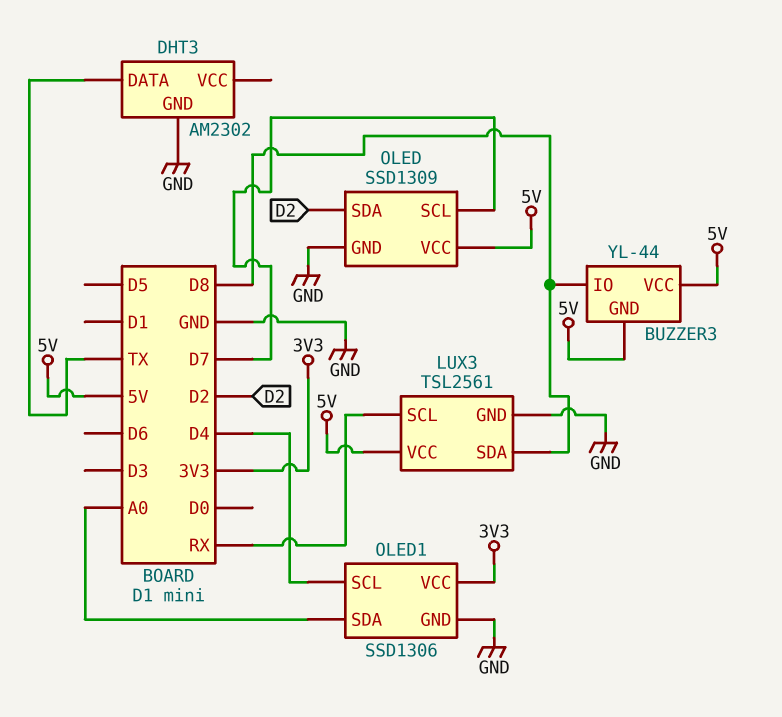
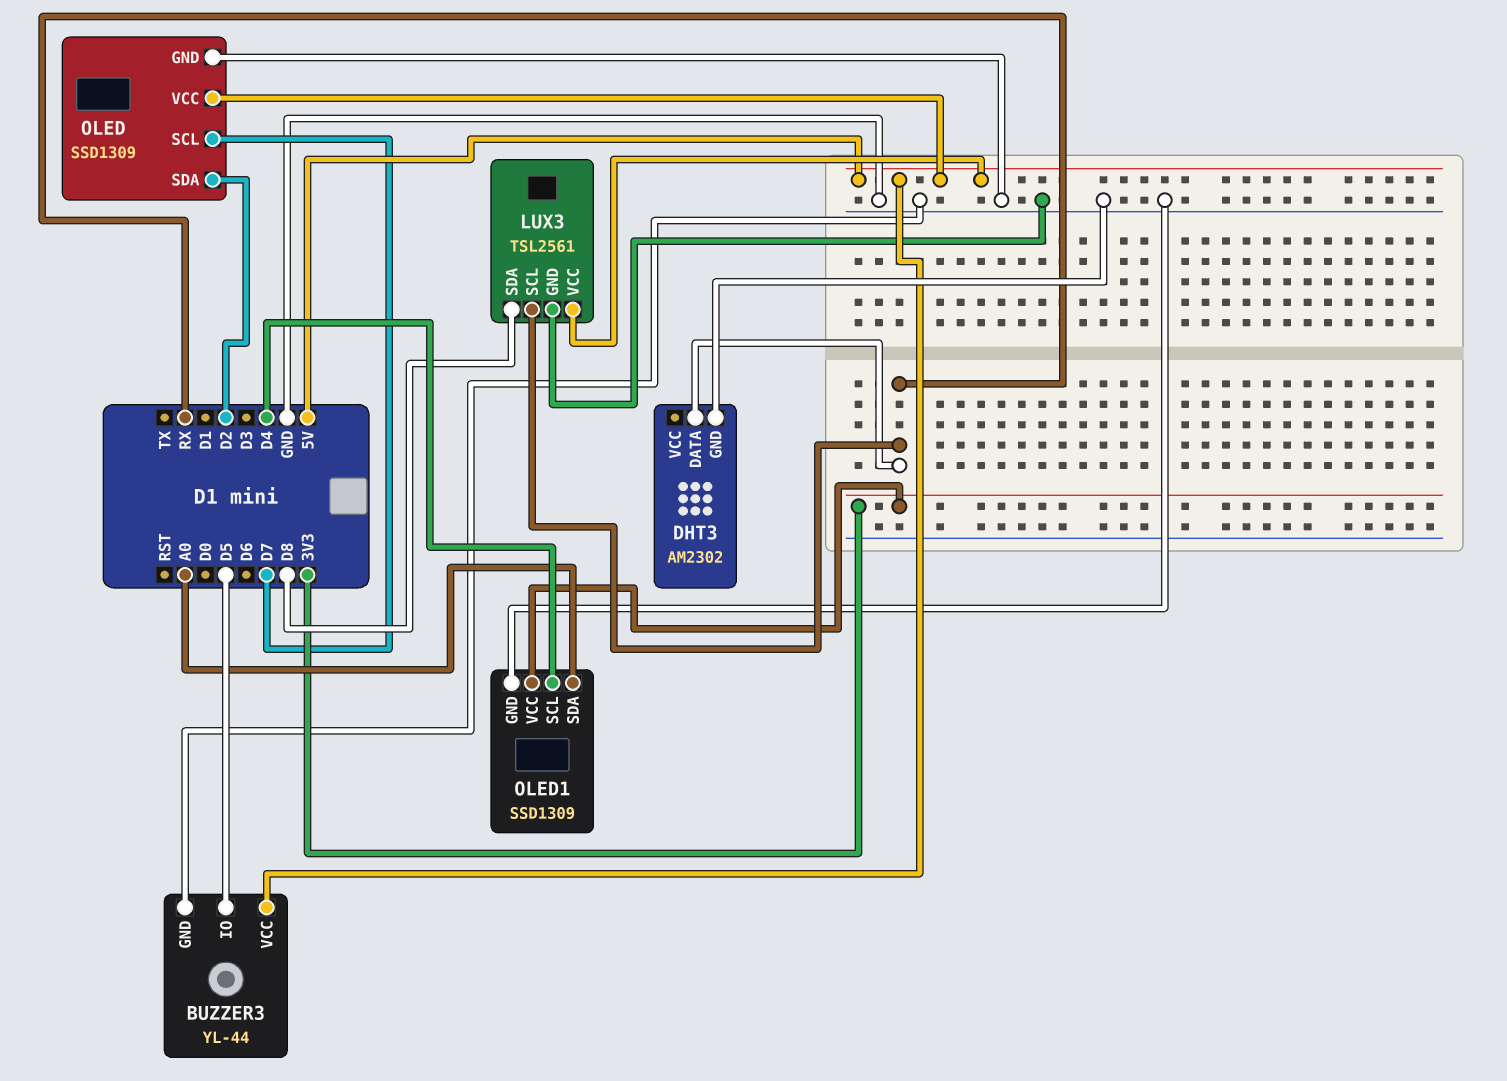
BUZZER3 pin GND: 5V -> GND
BUZZER3 pin IO: D8 -> D5
DHT3 pin DATA: TX -> RX
OLED1: SSD1306 -> SSD1309

